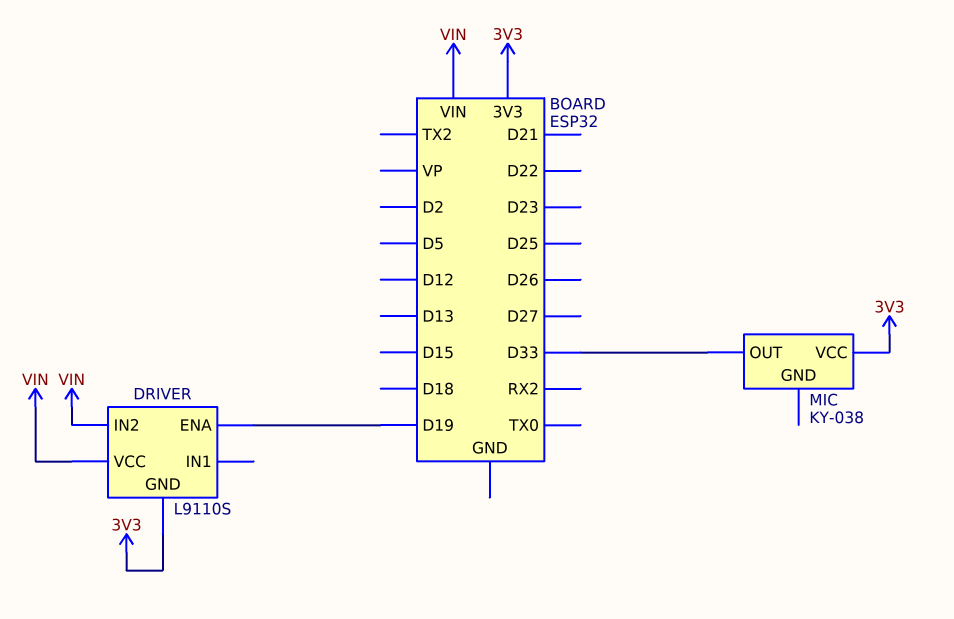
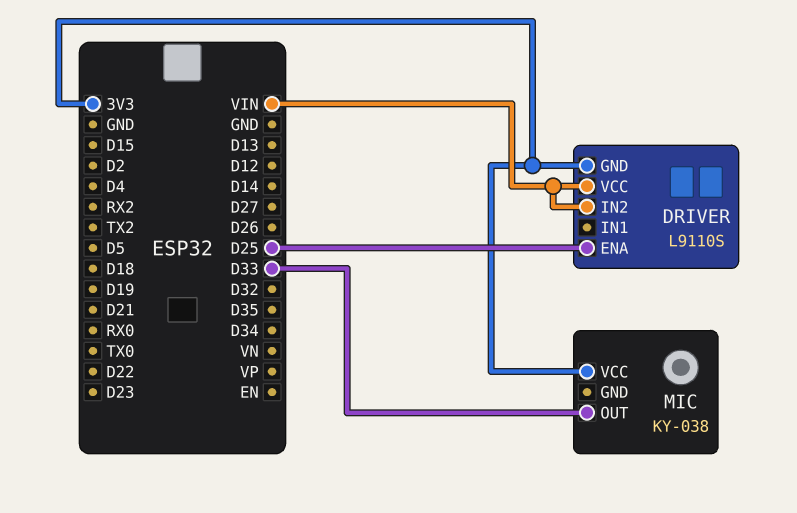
DRIVER pin ENA: D19 -> D25

